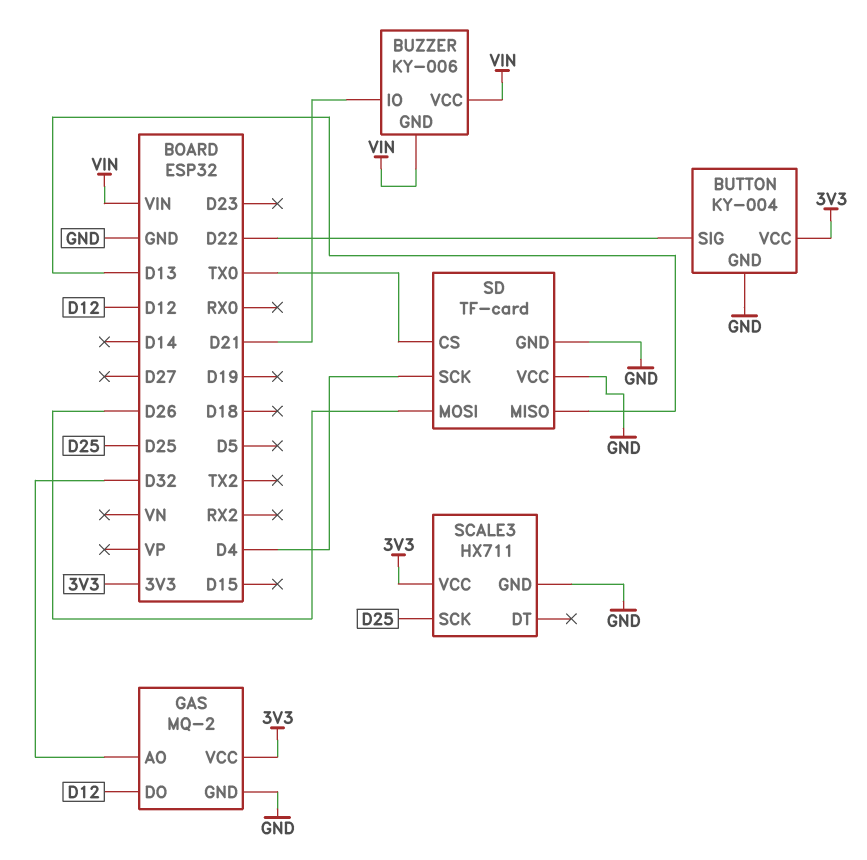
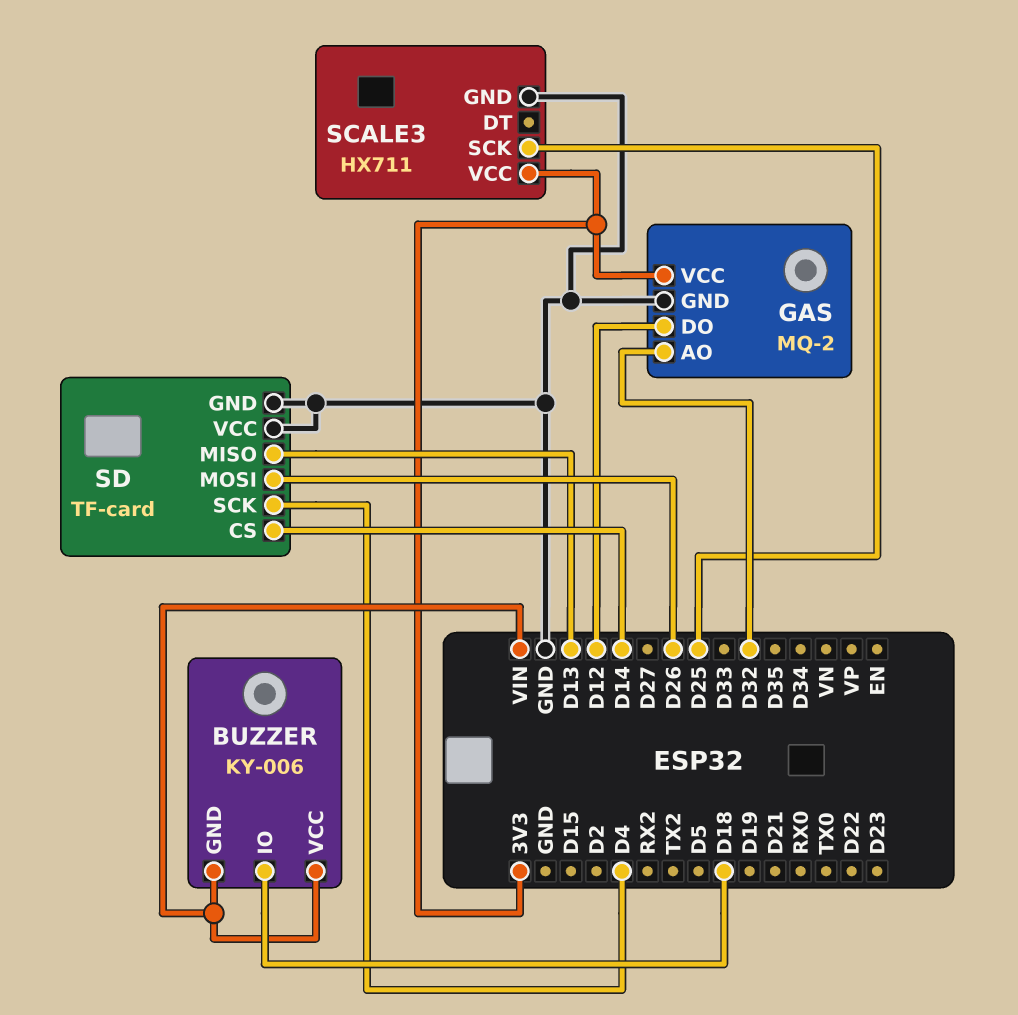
BUTTON: KY-004 -> none
BUTTON pin GND: GND -> none
BUTTON pin SIG: D22 -> none
BUTTON pin VCC: 3V3 -> none
BUZZER pin IO: D21 -> D18
SD pin CS: TX0 -> D14

